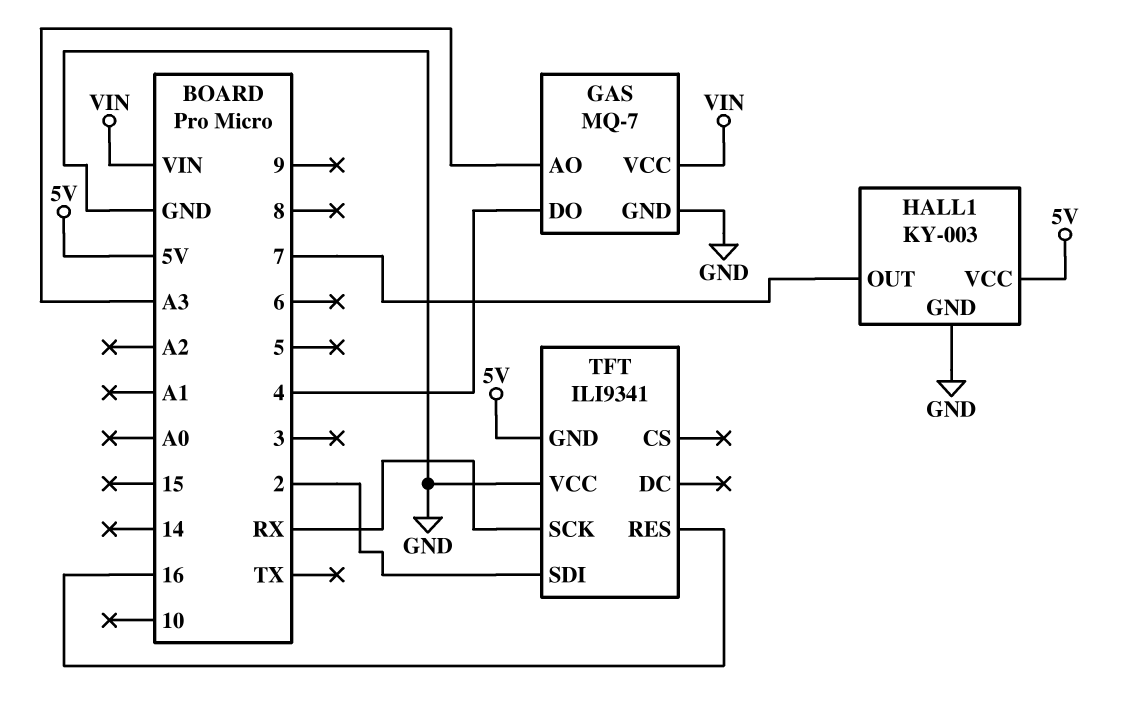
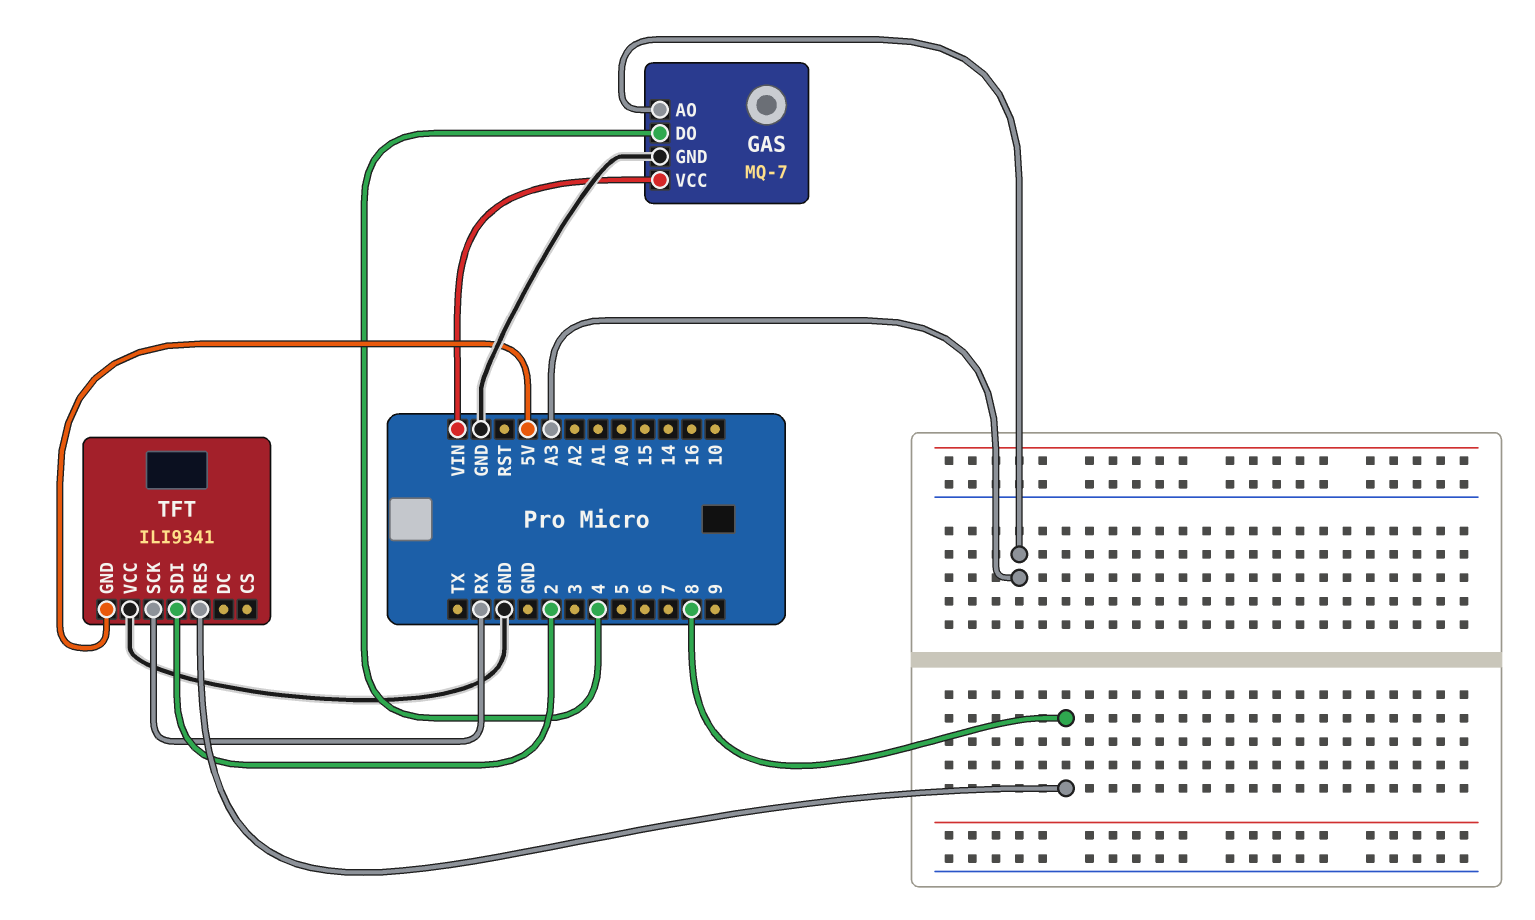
HALL1: KY-003 -> none
HALL1 pin GND: GND -> none
HALL1 pin OUT: 7 -> none
HALL1 pin VCC: 5V -> none
TFT pin RES: 16 -> 8

